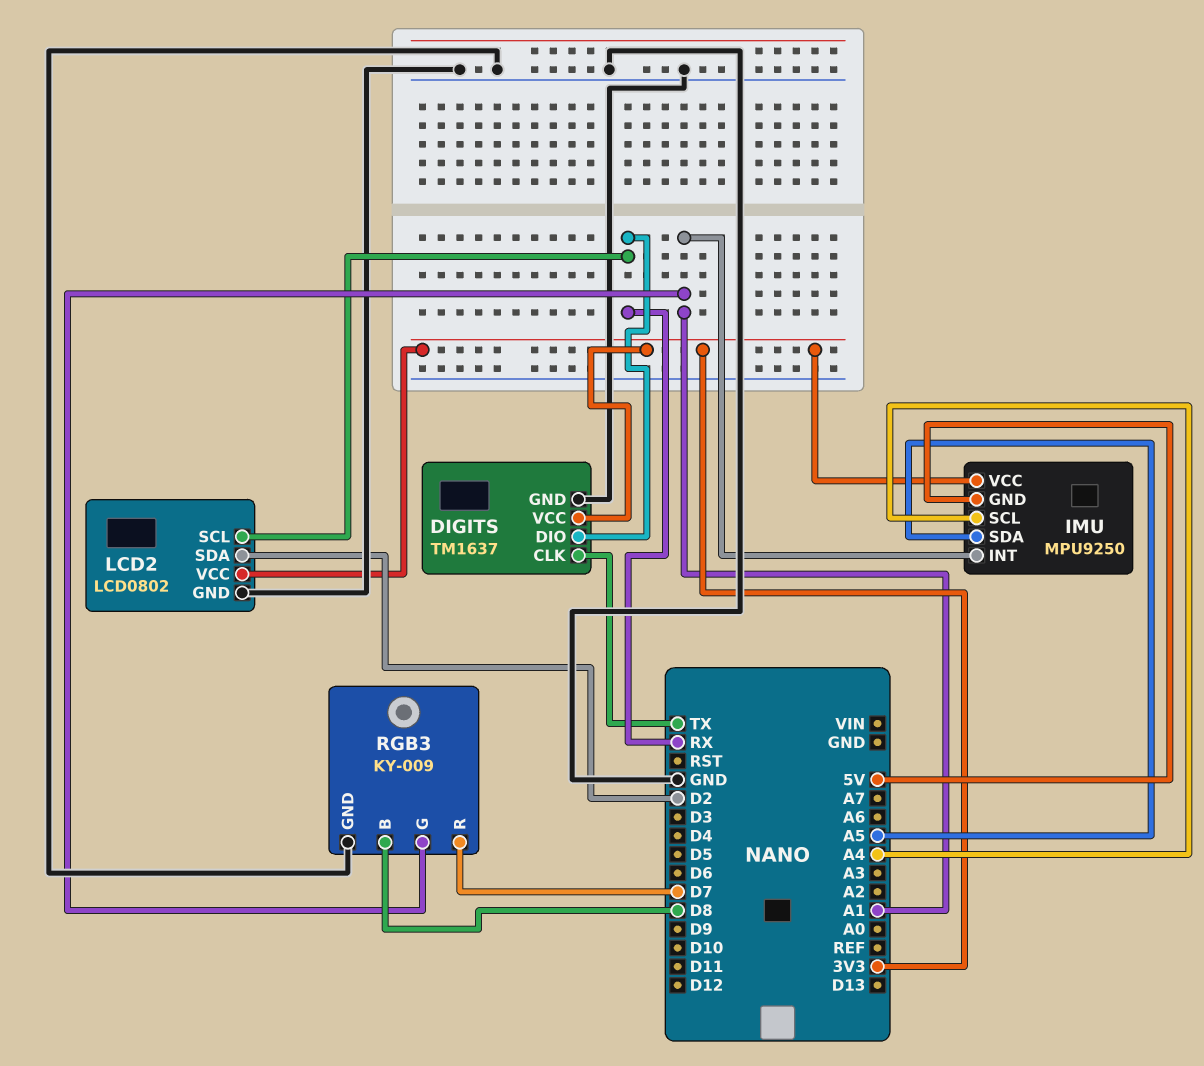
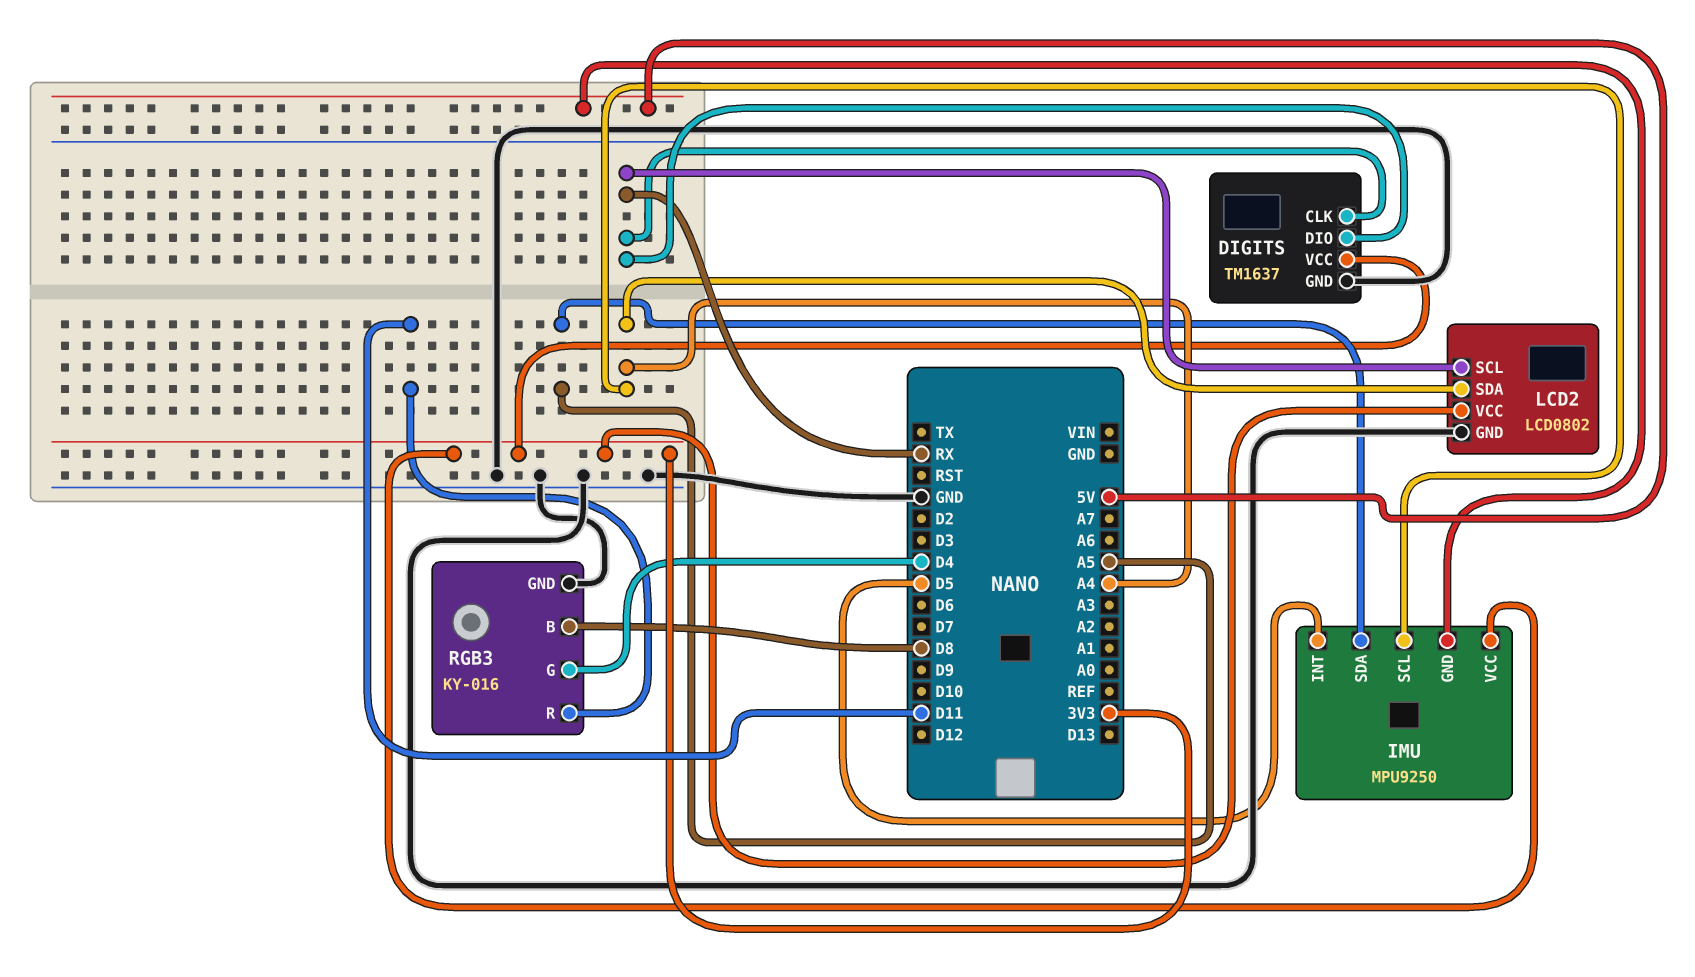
DIGITS pin CLK: TX -> RX
IMU pin INT: A1 -> D5
LCD2 pin SDA: D2 -> A4
RGB3: KY-009 -> KY-016
RGB3 pin G: A1 -> D4
RGB3 pin R: D7 -> D11

